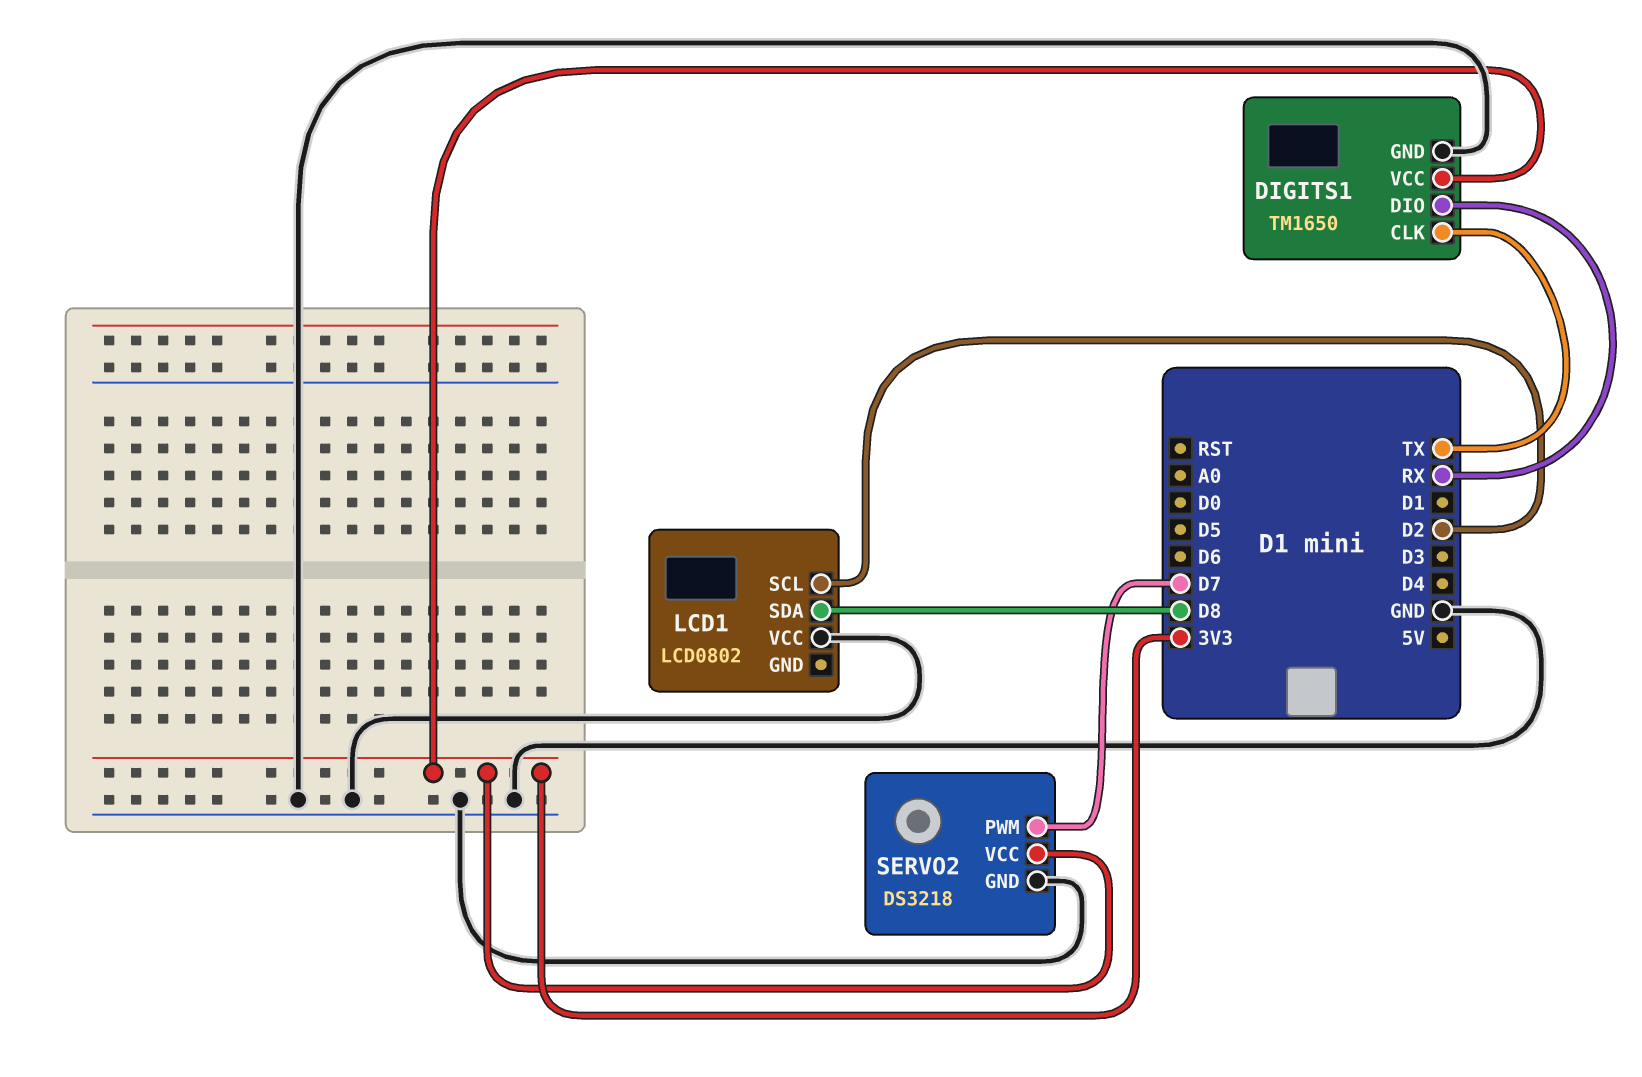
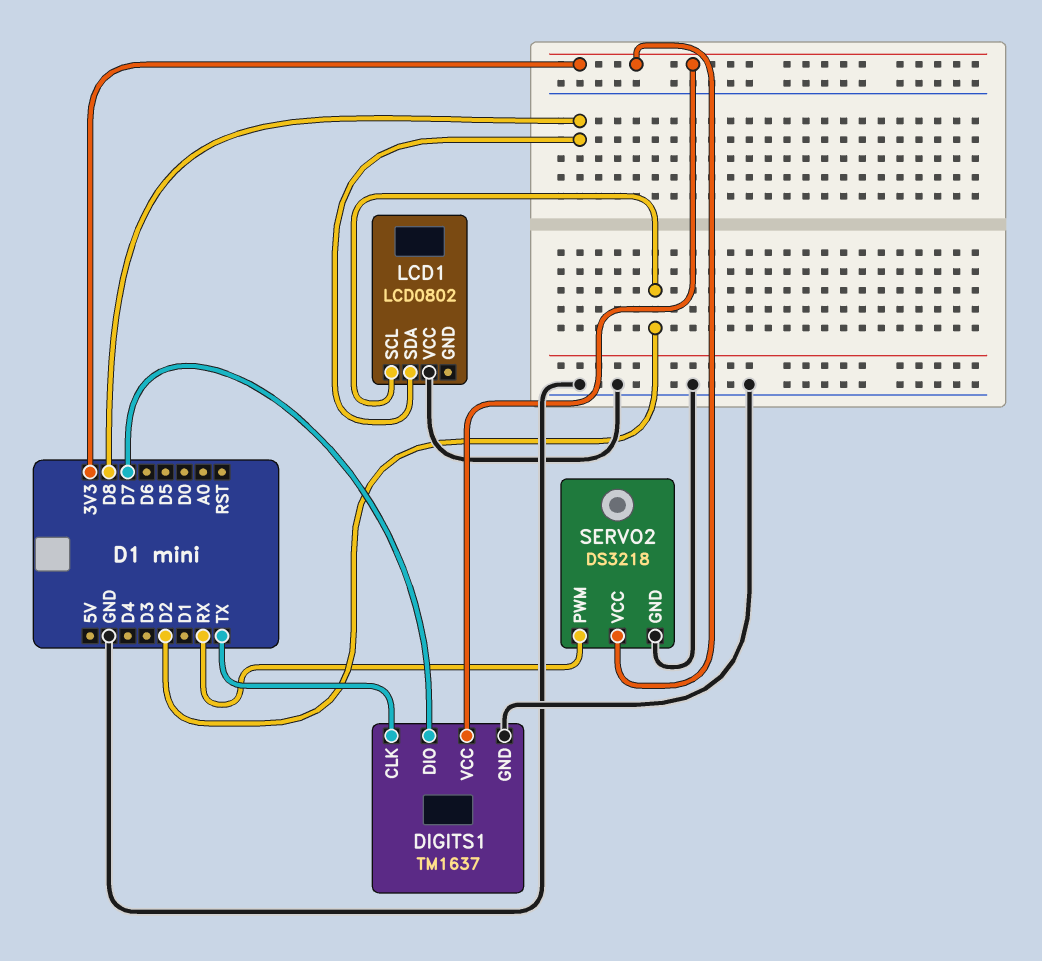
DIGITS1: TM1650 -> TM1637
DIGITS1 pin DIO: RX -> D7
SERVO2 pin PWM: D7 -> RX

